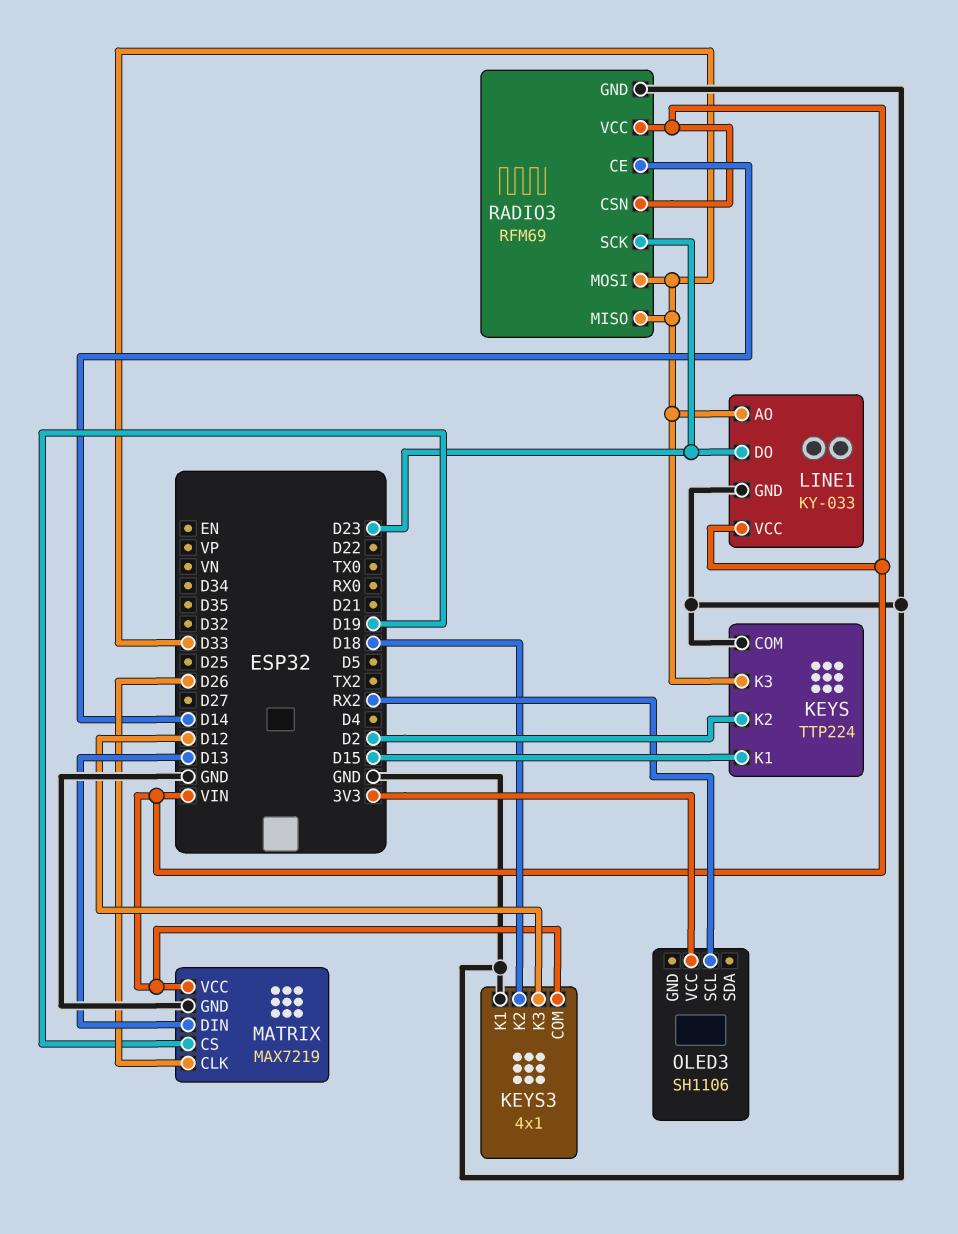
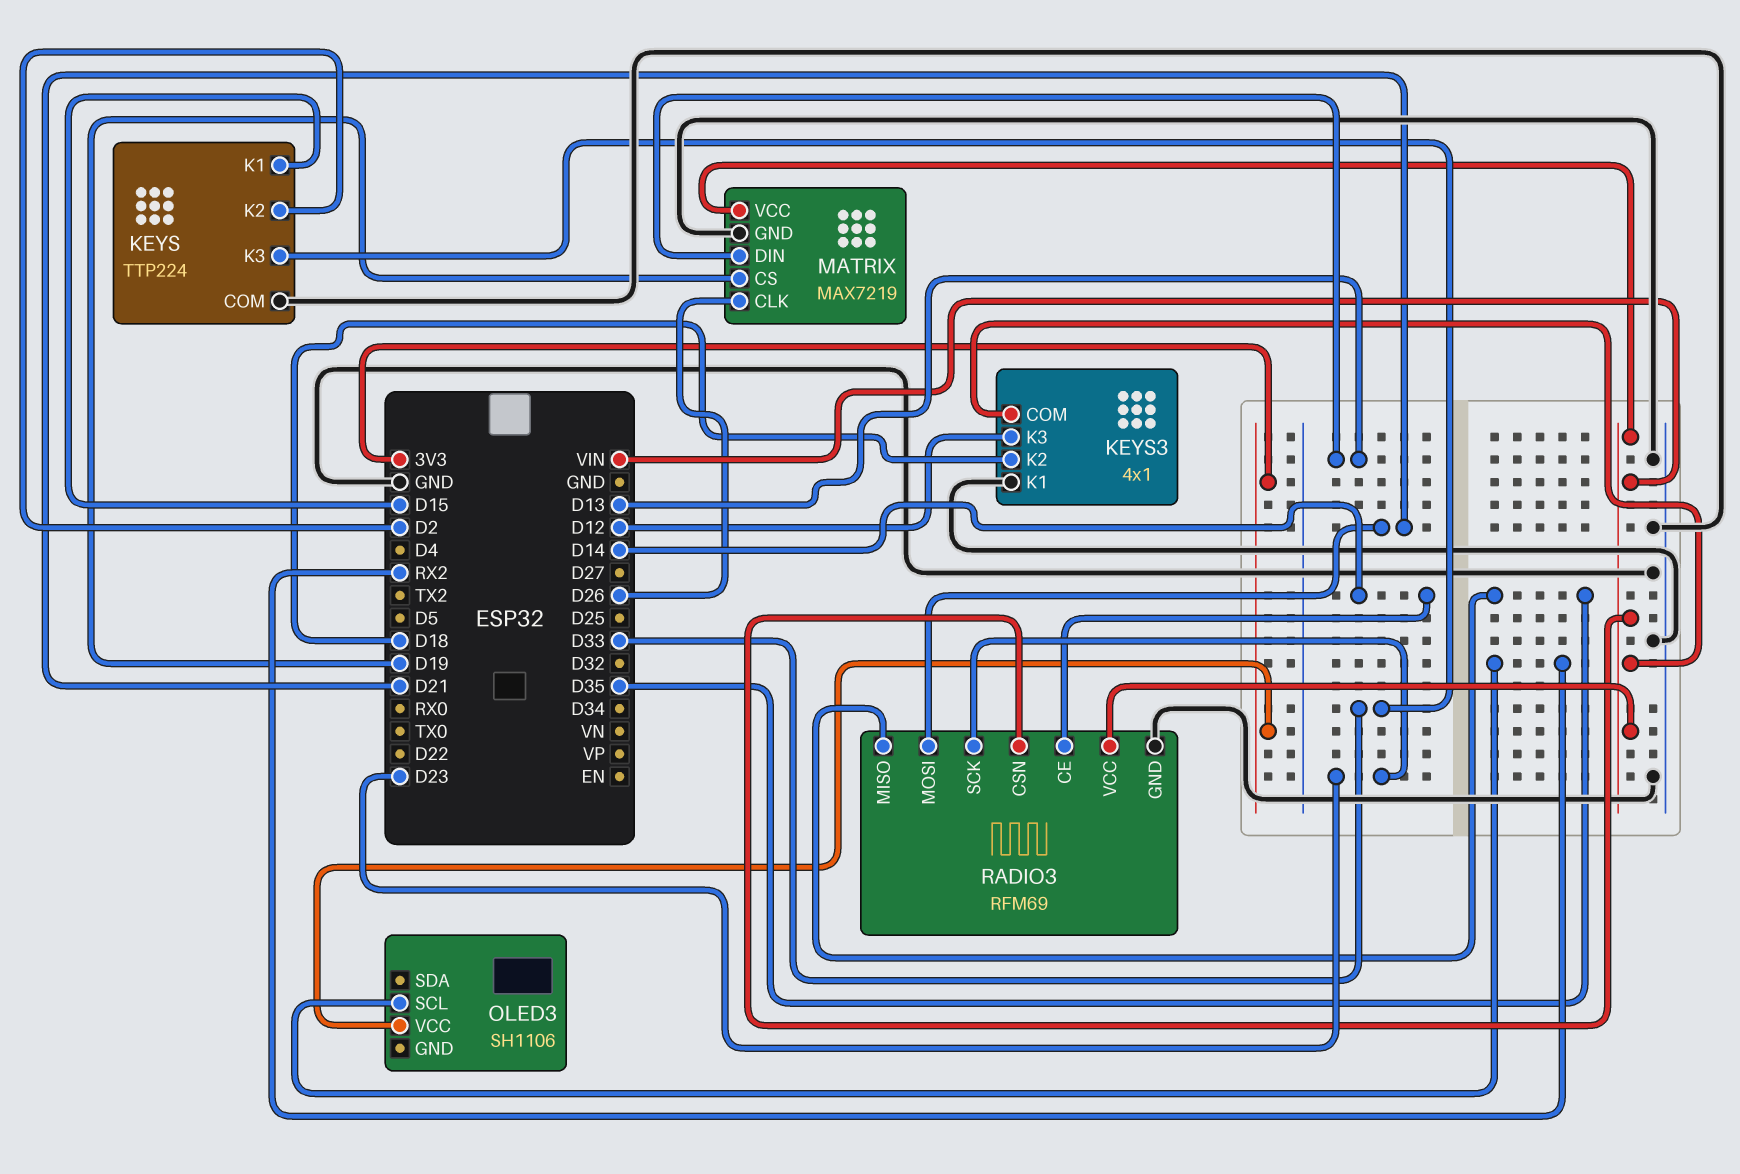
LINE1: KY-033 -> none
LINE1 pin AO: D33 -> none
LINE1 pin DO: D23 -> none
LINE1 pin GND: GND -> none
LINE1 pin VCC: VIN -> none
RADIO3 pin MISO: D33 -> D35
RADIO3 pin MOSI: D33 -> D21

